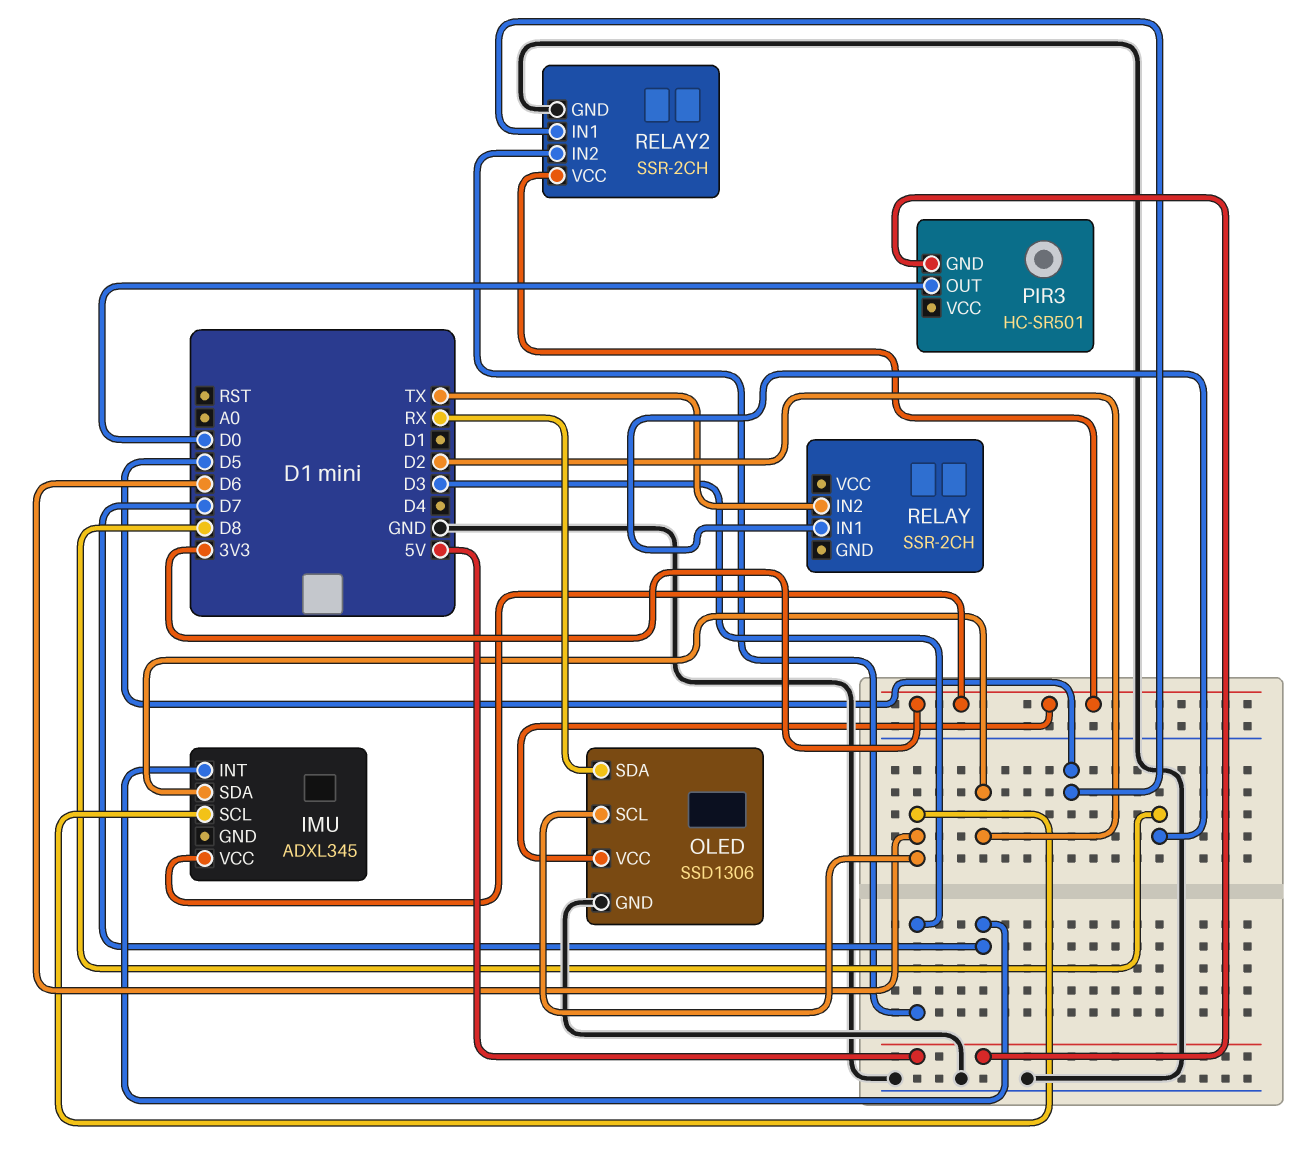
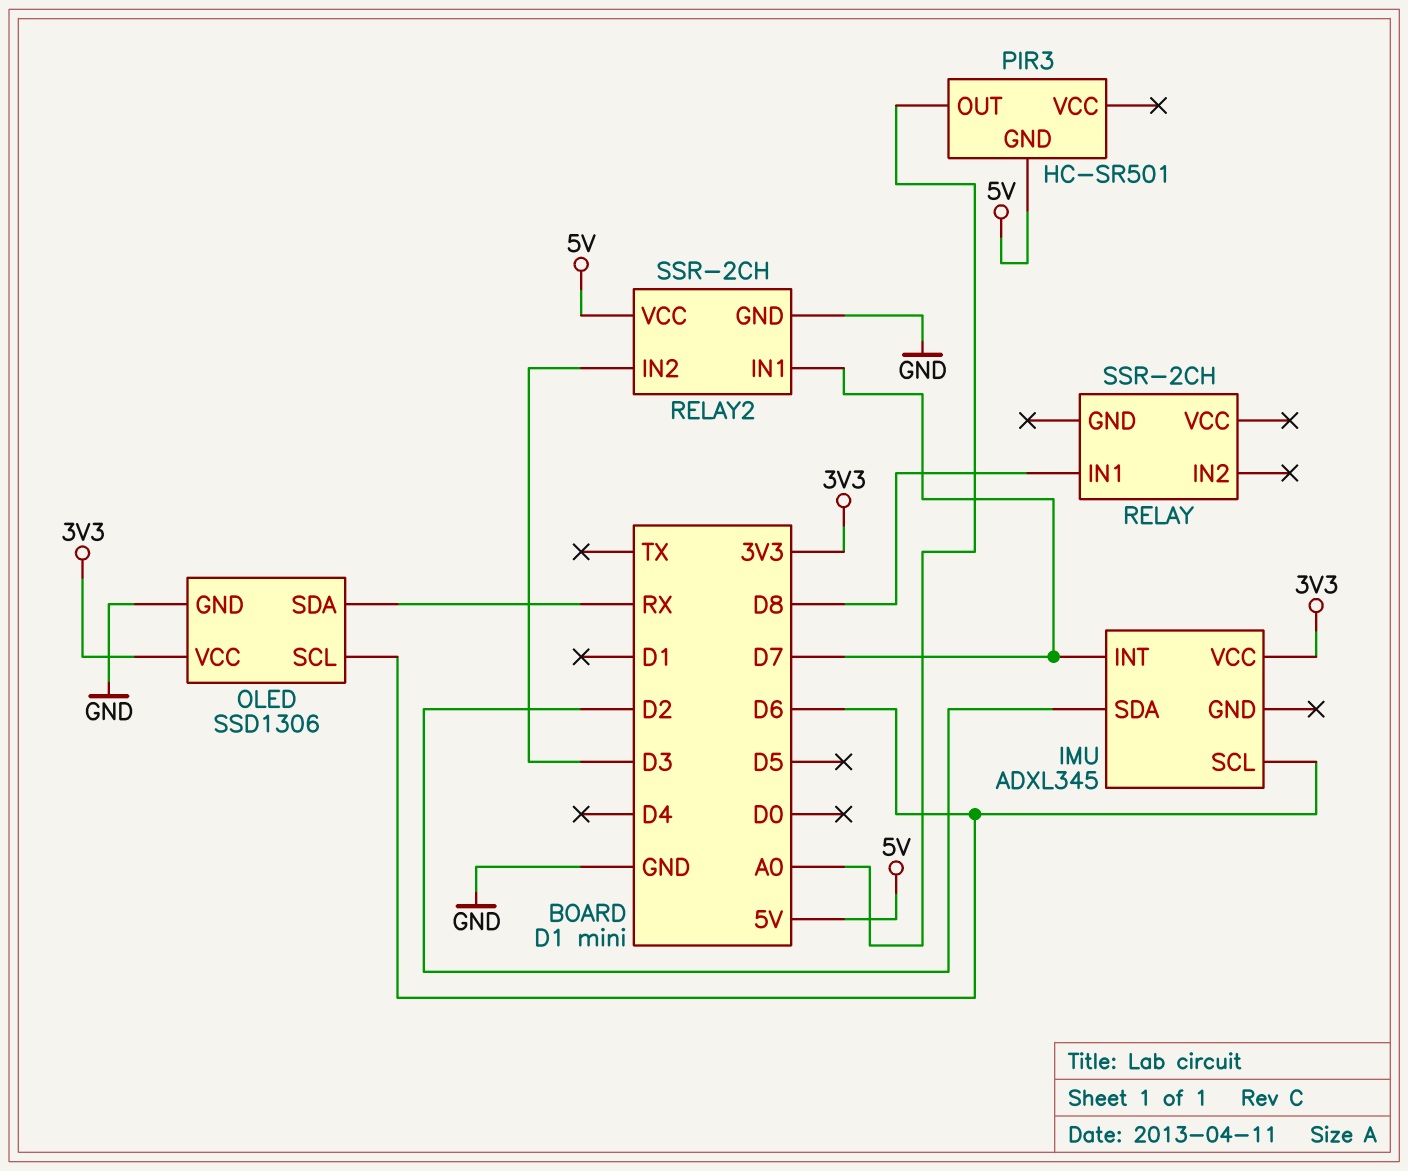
PIR3 pin OUT: D0 -> A0
RELAY pin IN2: TX -> none
RELAY2 pin IN1: D5 -> D7
RELAY2 pin VCC: 3V3 -> 5V

